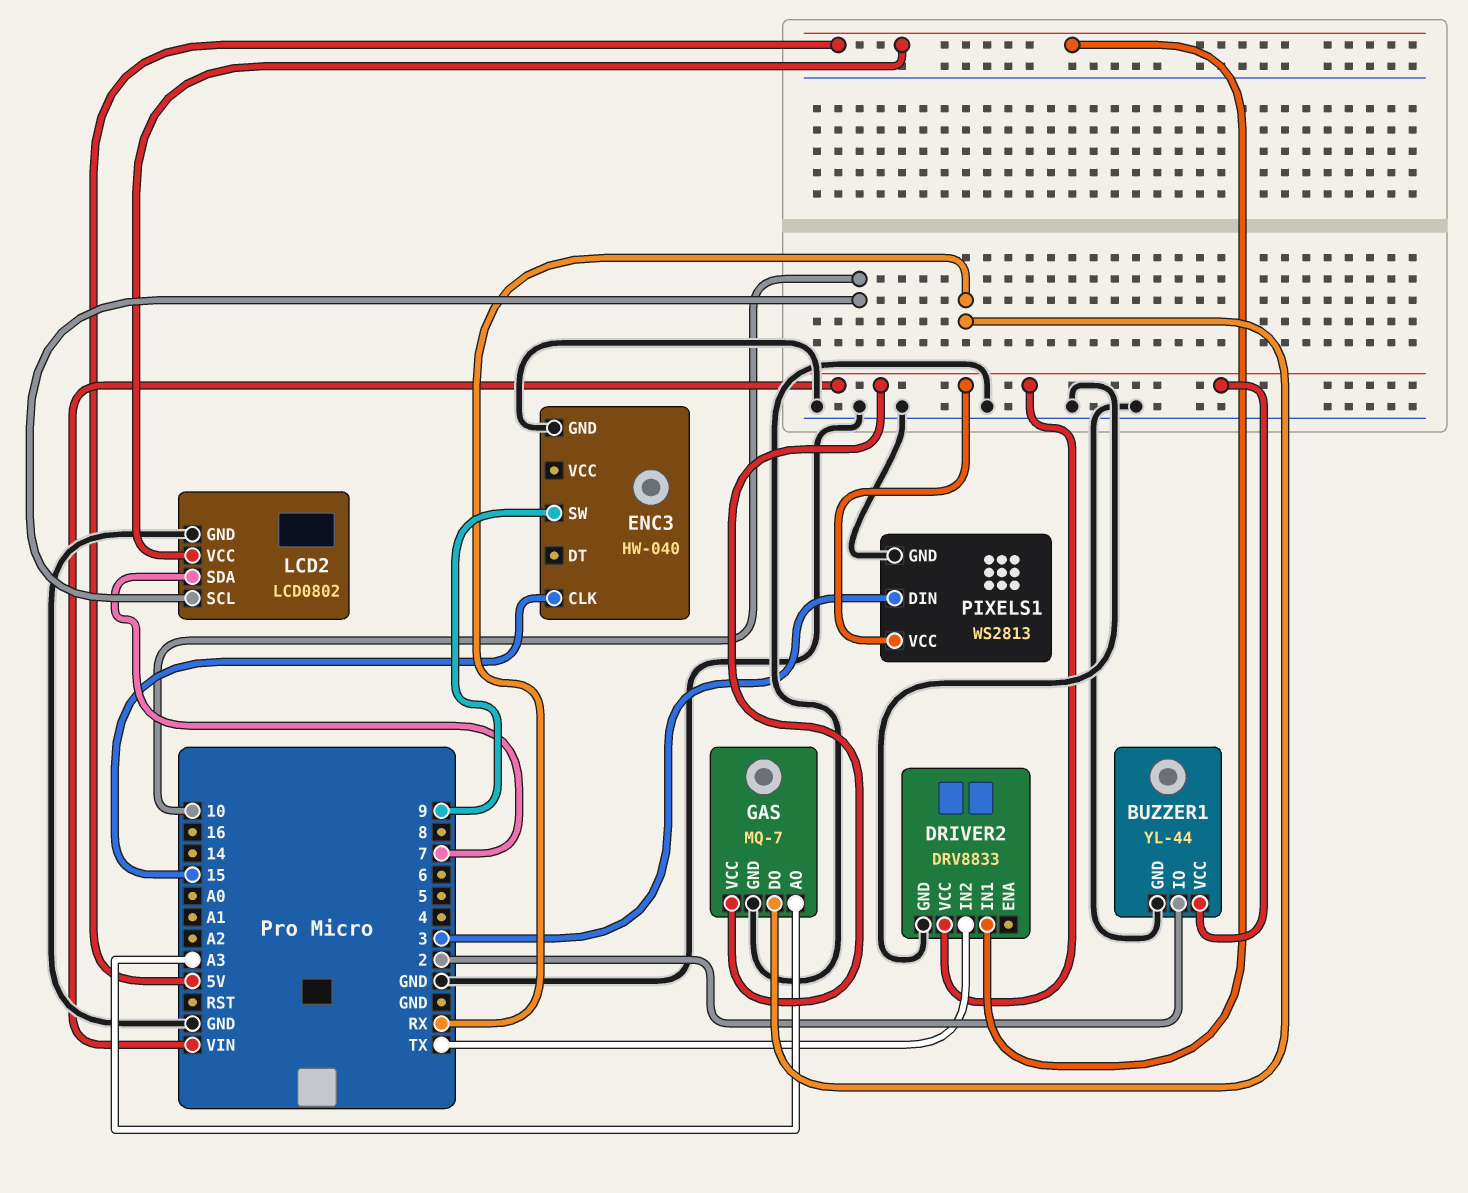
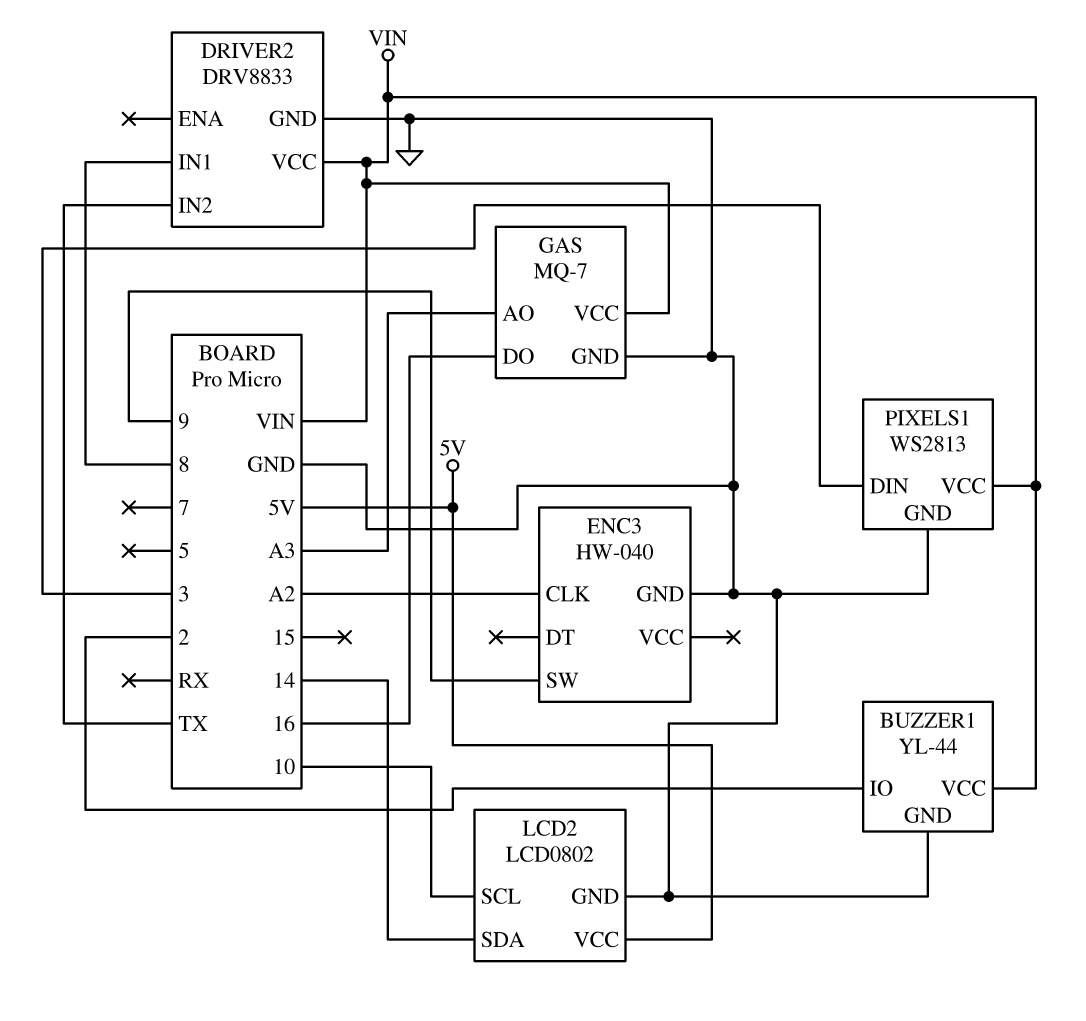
DRIVER2 pin IN1: 5V -> 8
ENC3 pin CLK: 15 -> A2
GAS pin DO: RX -> 16
LCD2 pin SDA: 7 -> 14

